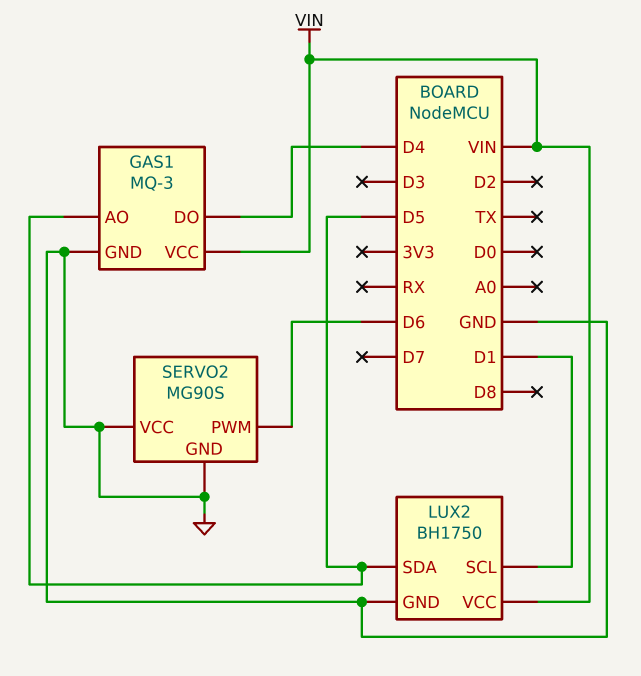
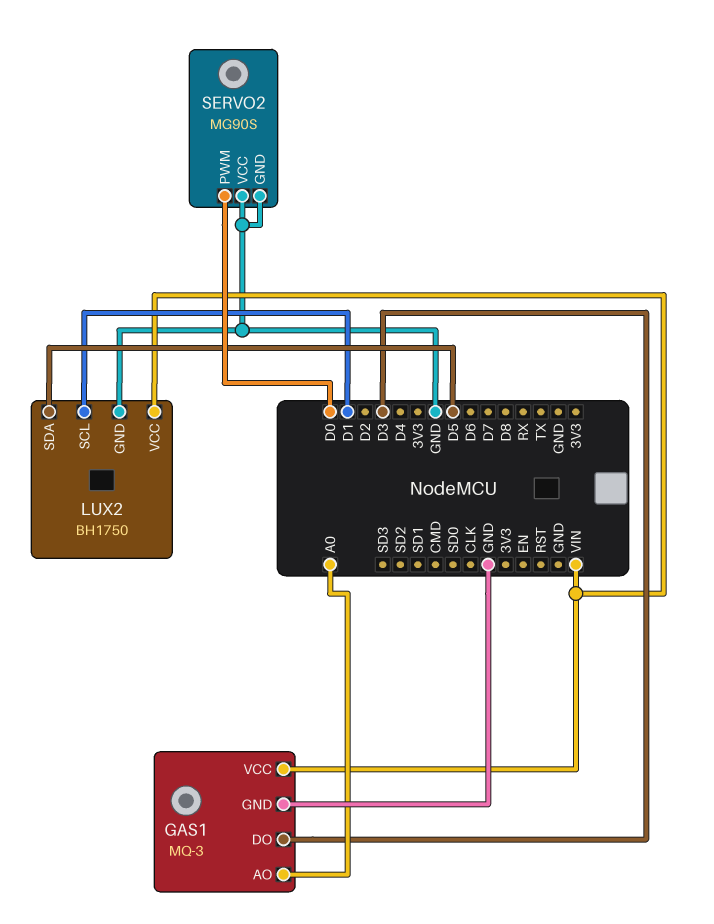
GAS1 pin AO: D5 -> A0
GAS1 pin DO: D4 -> D3
SERVO2 pin PWM: D6 -> D0

